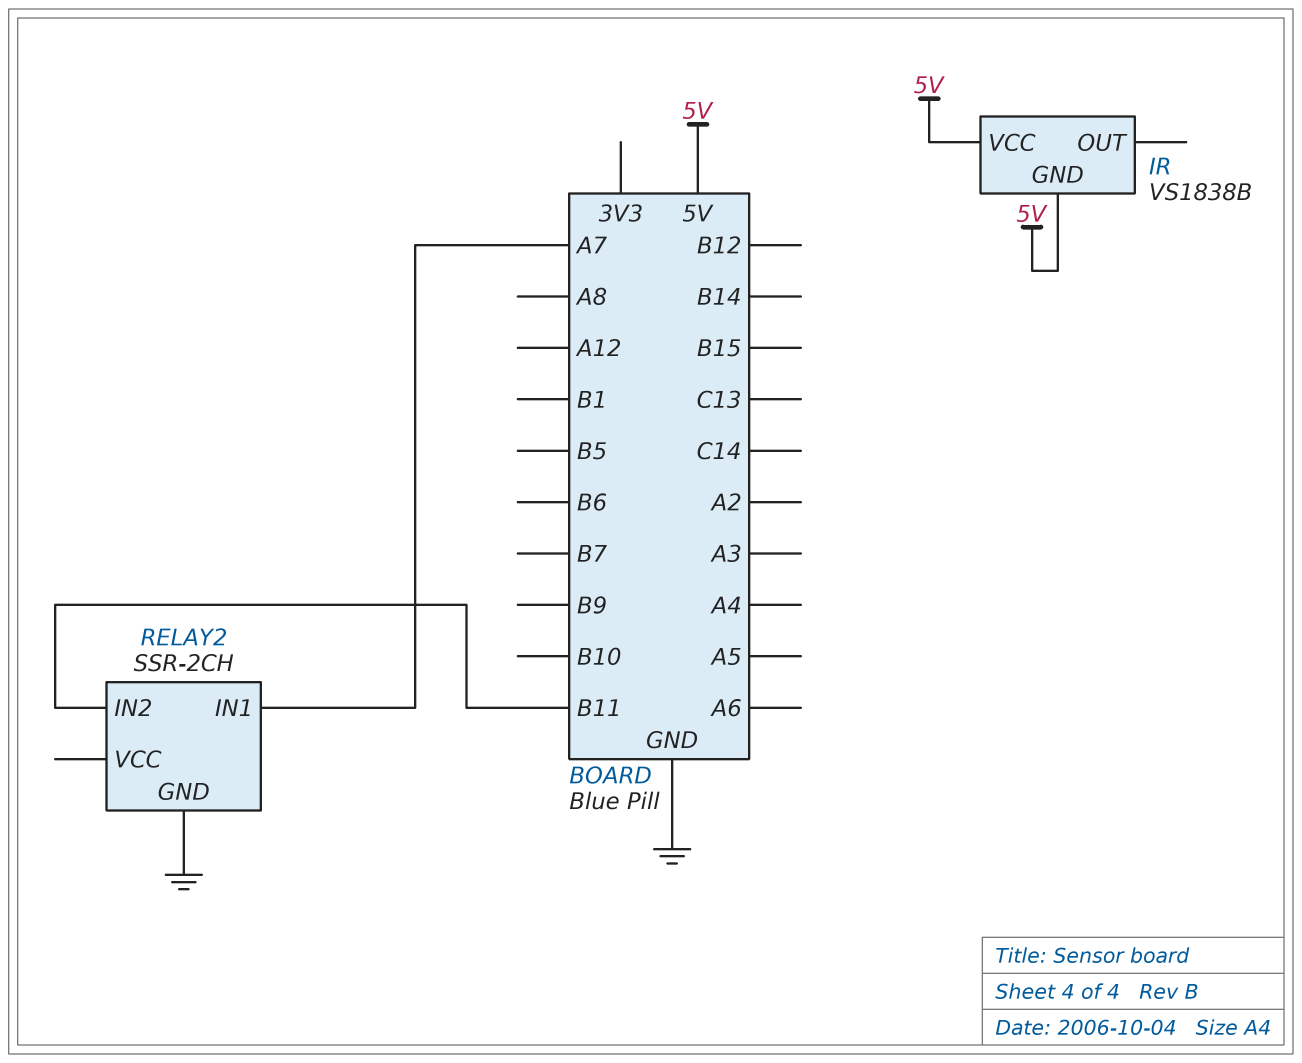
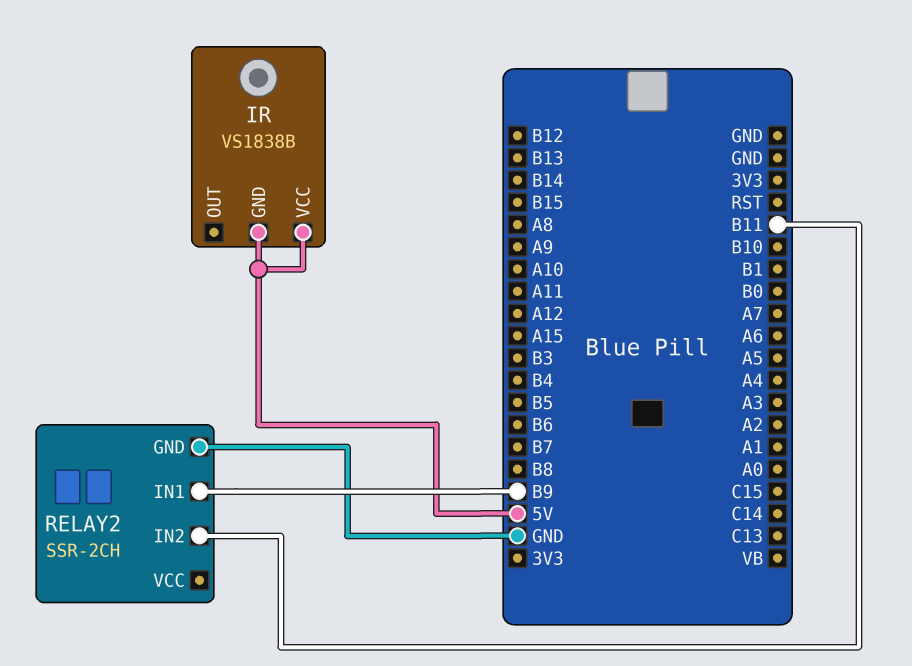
RELAY2 pin IN1: A7 -> B9

